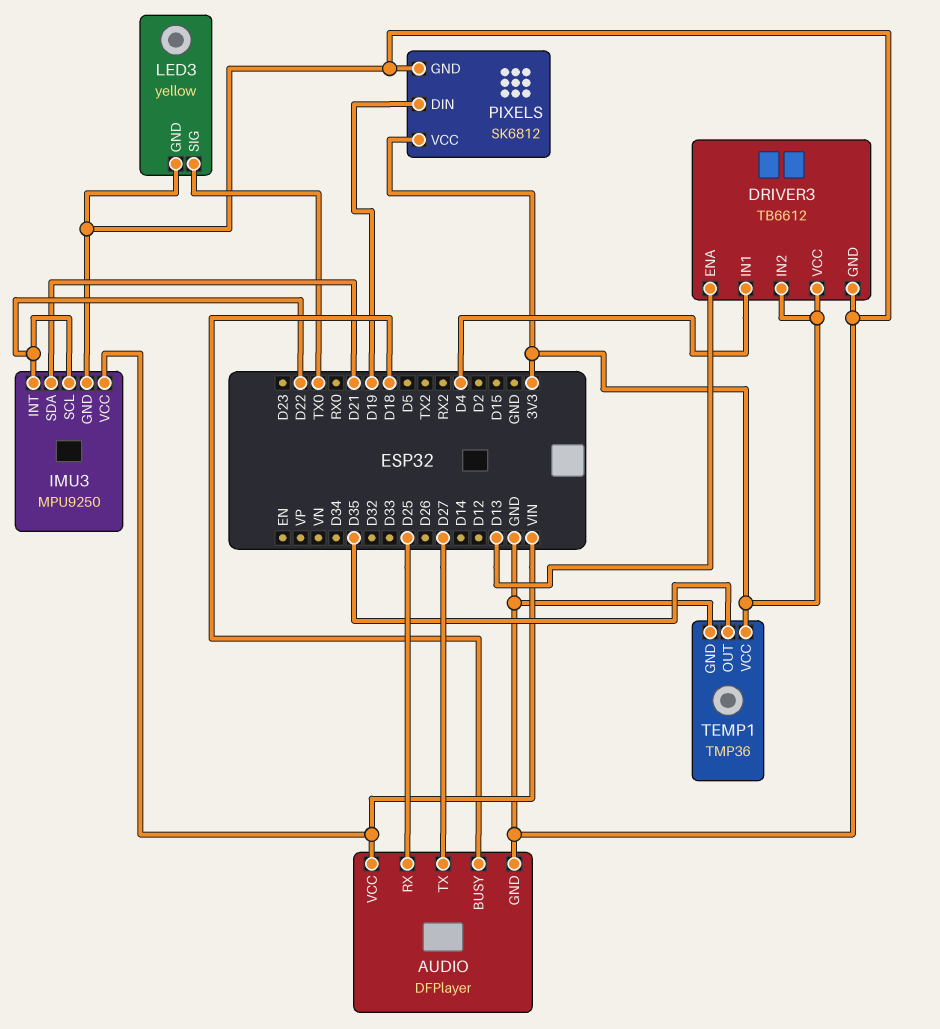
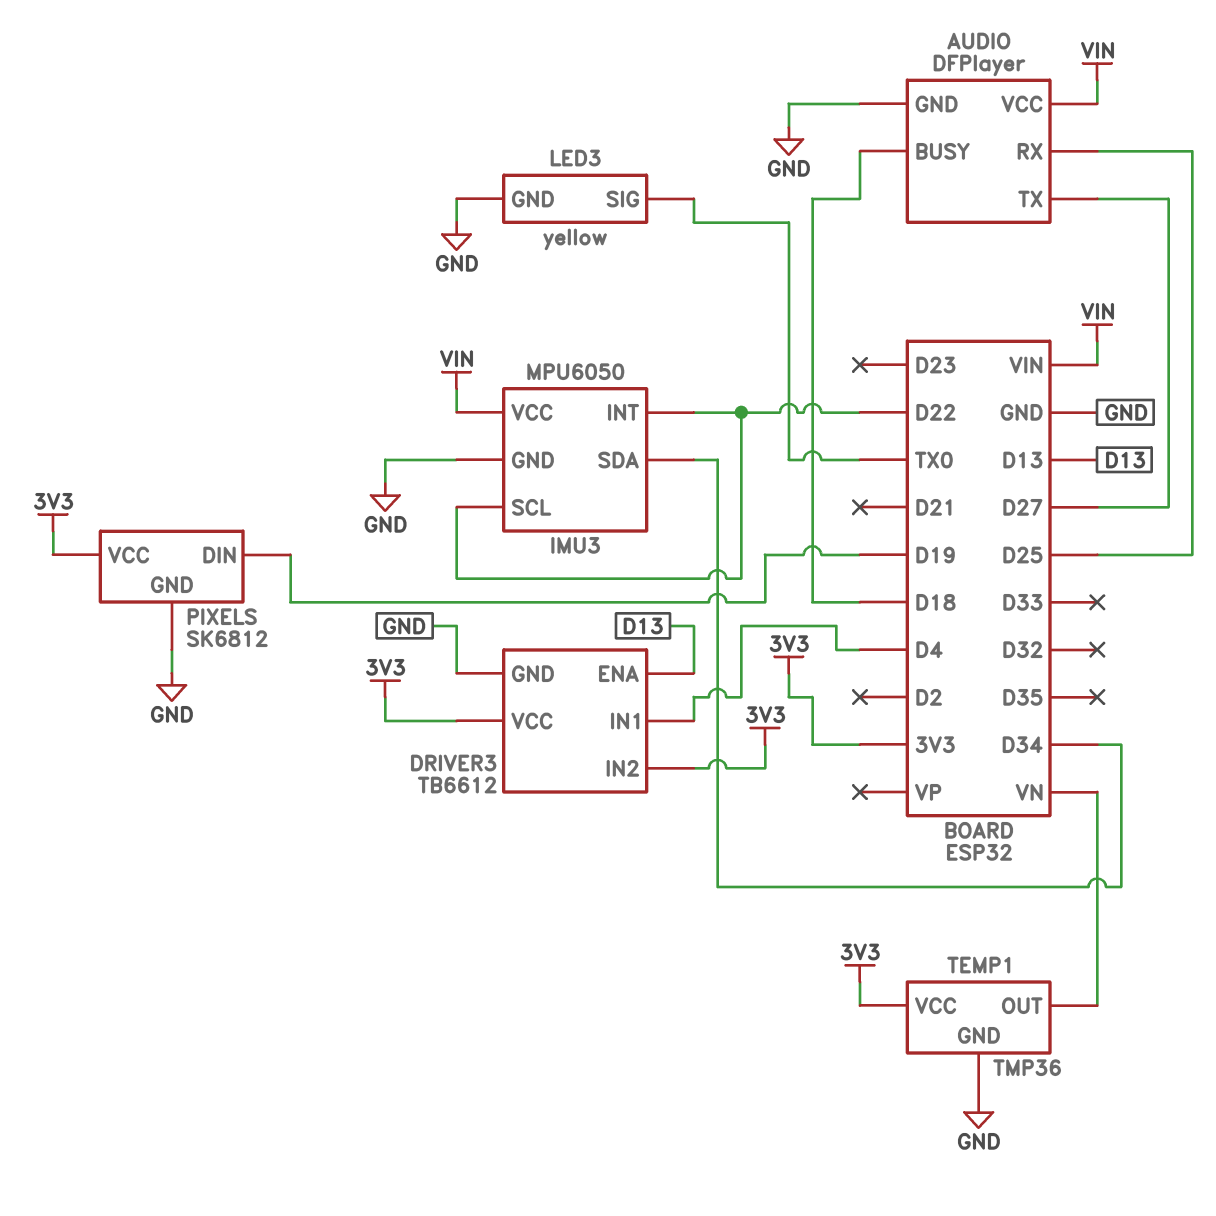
IMU3: MPU9250 -> MPU6050
IMU3 pin SDA: D21 -> D34
TEMP1 pin OUT: D35 -> VN

